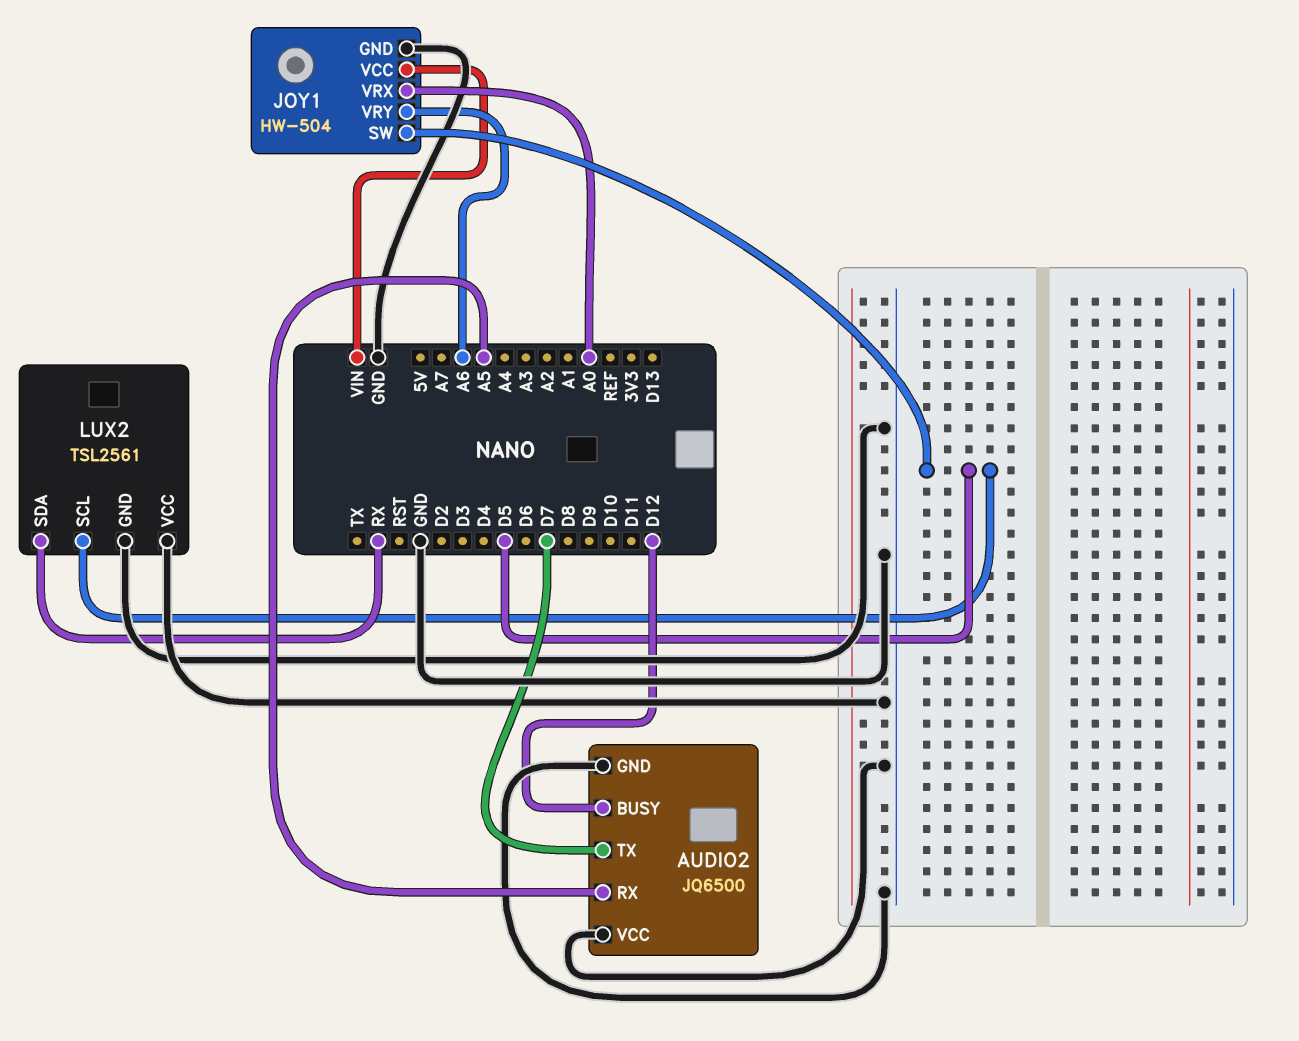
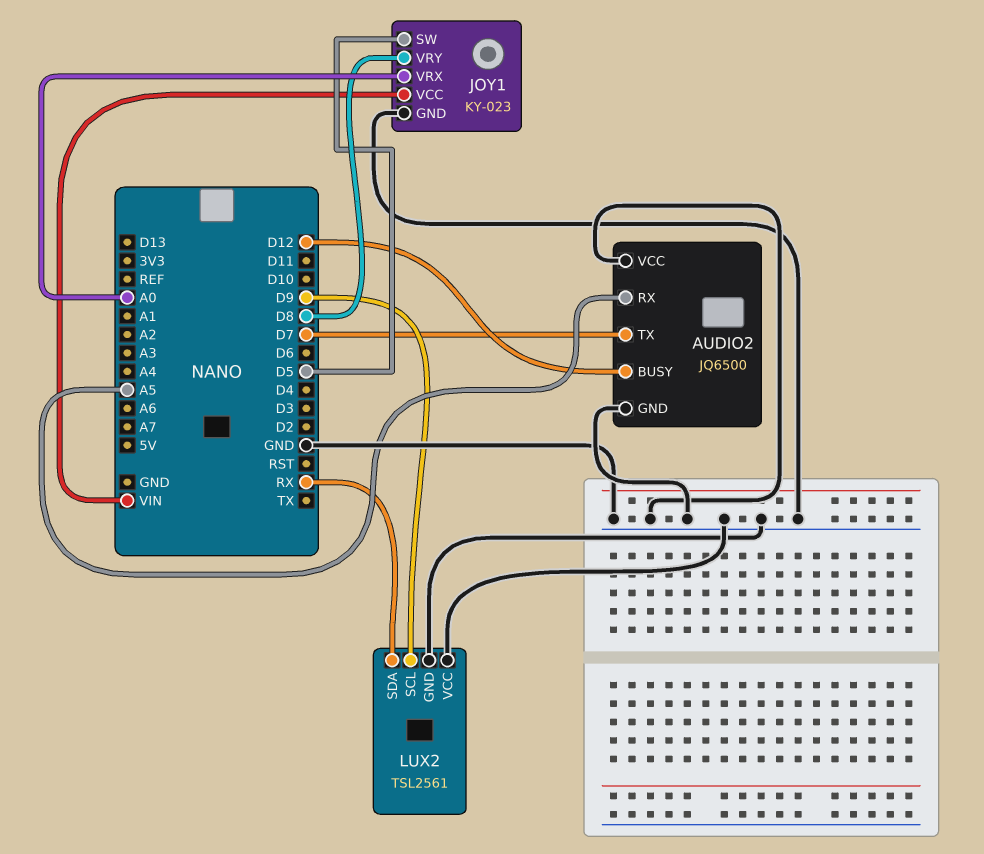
JOY1: HW-504 -> KY-023
JOY1 pin VRY: A6 -> D8
LUX2 pin SCL: D5 -> D9

